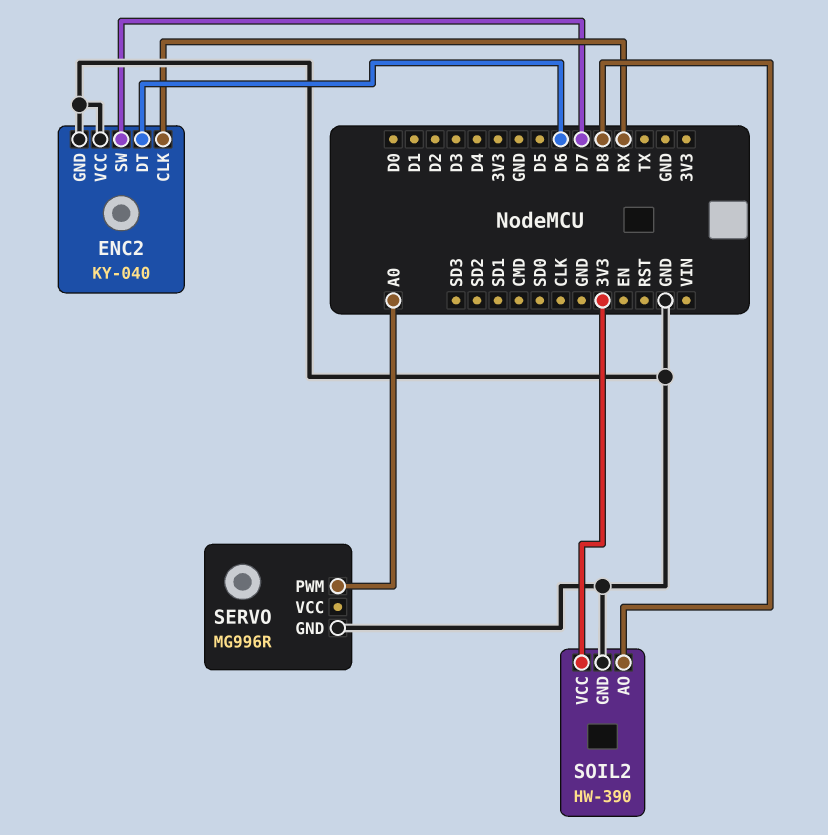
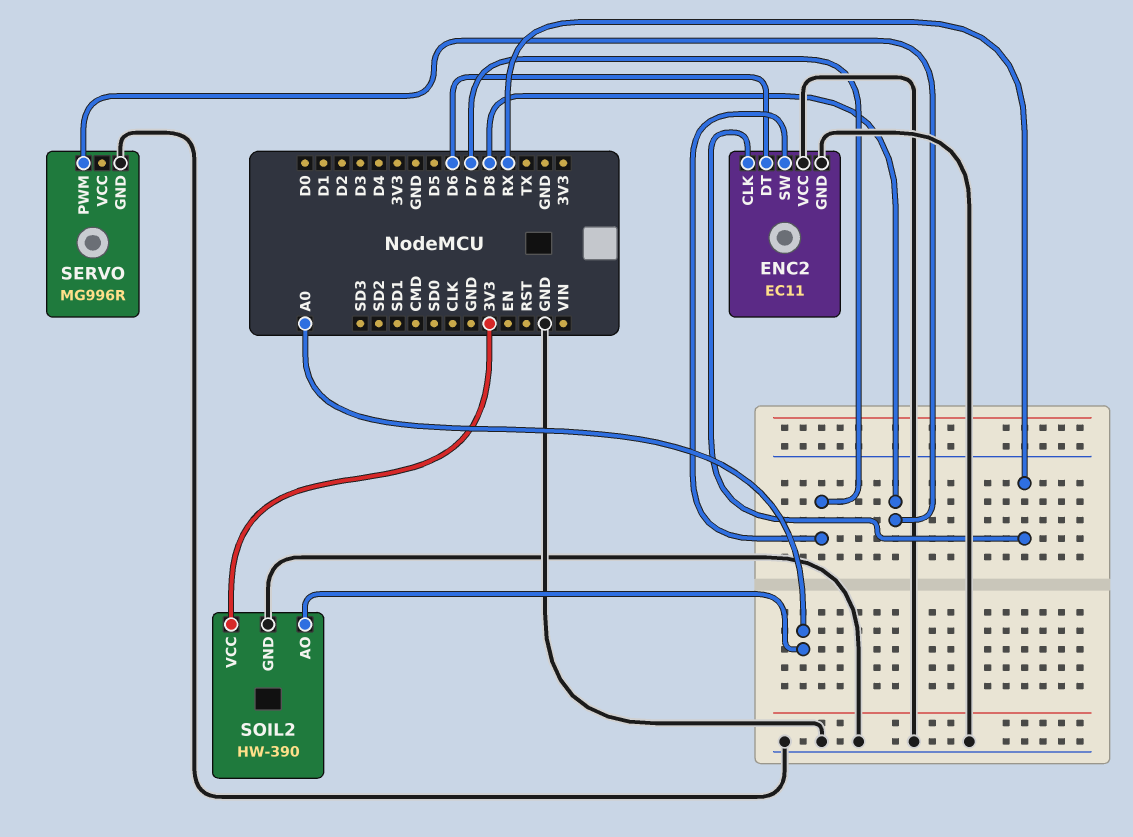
ENC2: KY-040 -> EC11
SERVO pin PWM: A0 -> D8
SOIL2 pin AO: D8 -> A0

